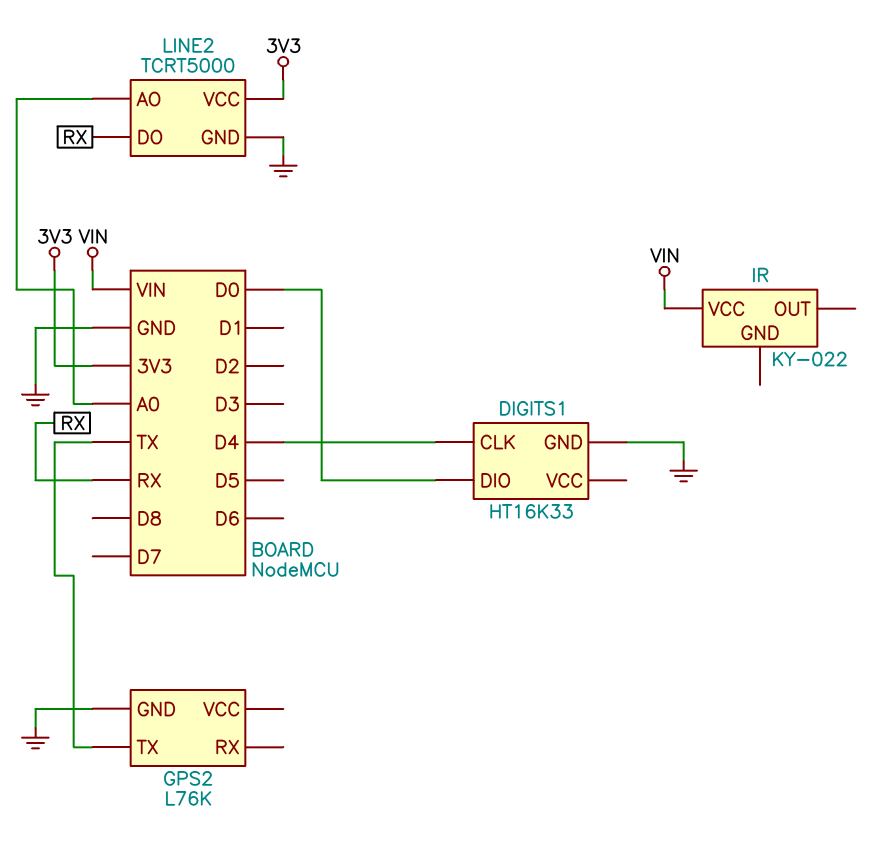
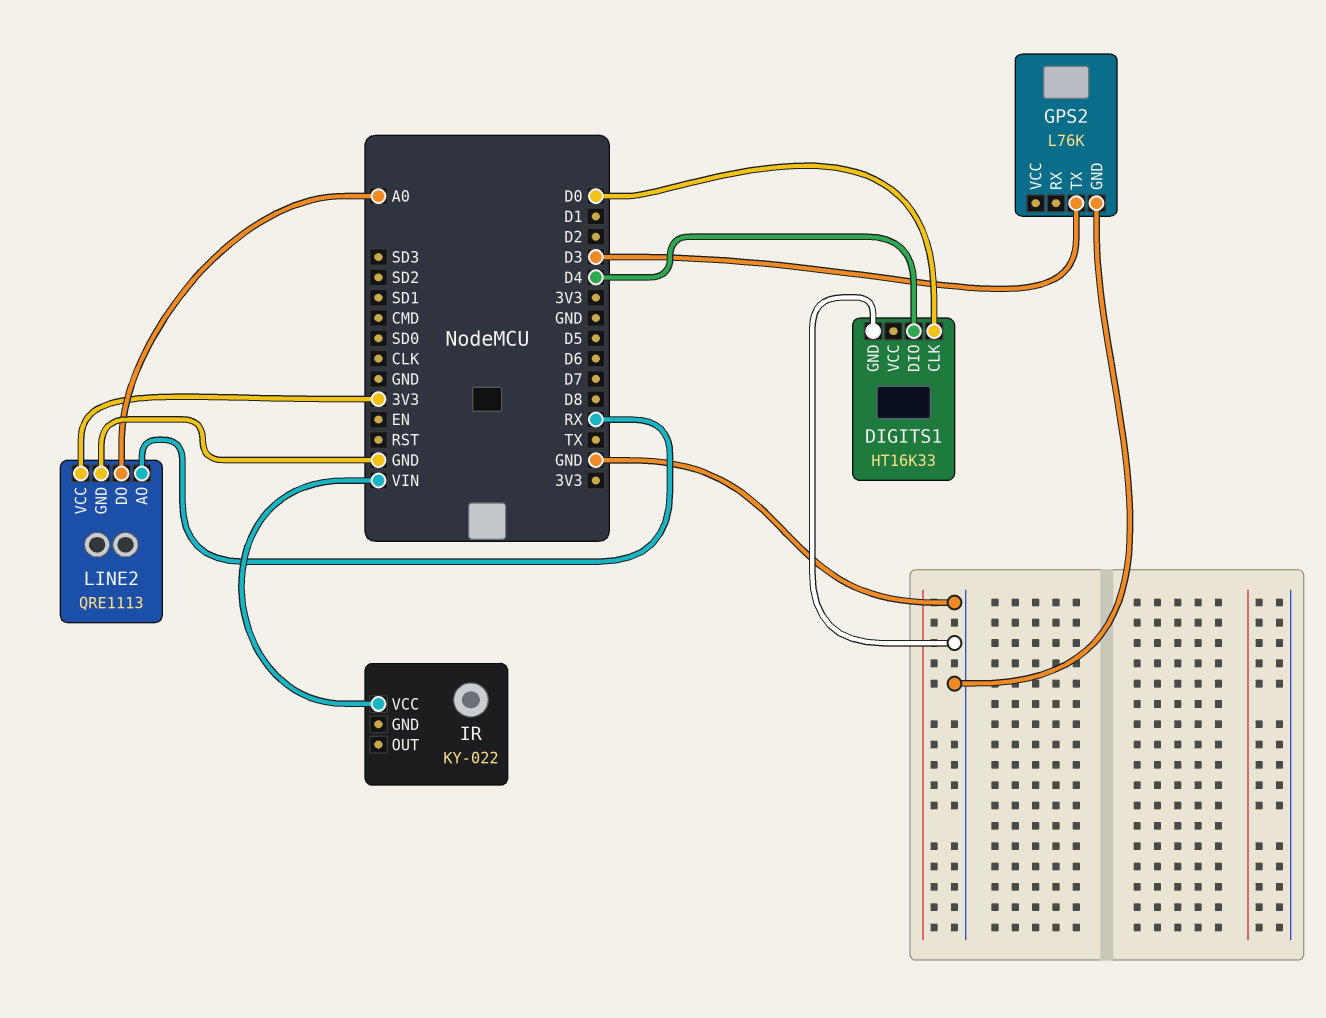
DIGITS1 pin CLK: D4 -> D0
DIGITS1 pin DIO: D0 -> D4
GPS2 pin TX: TX -> D3
LINE2: TCRT5000 -> QRE1113
LINE2 pin AO: A0 -> RX
LINE2 pin DO: RX -> A0

